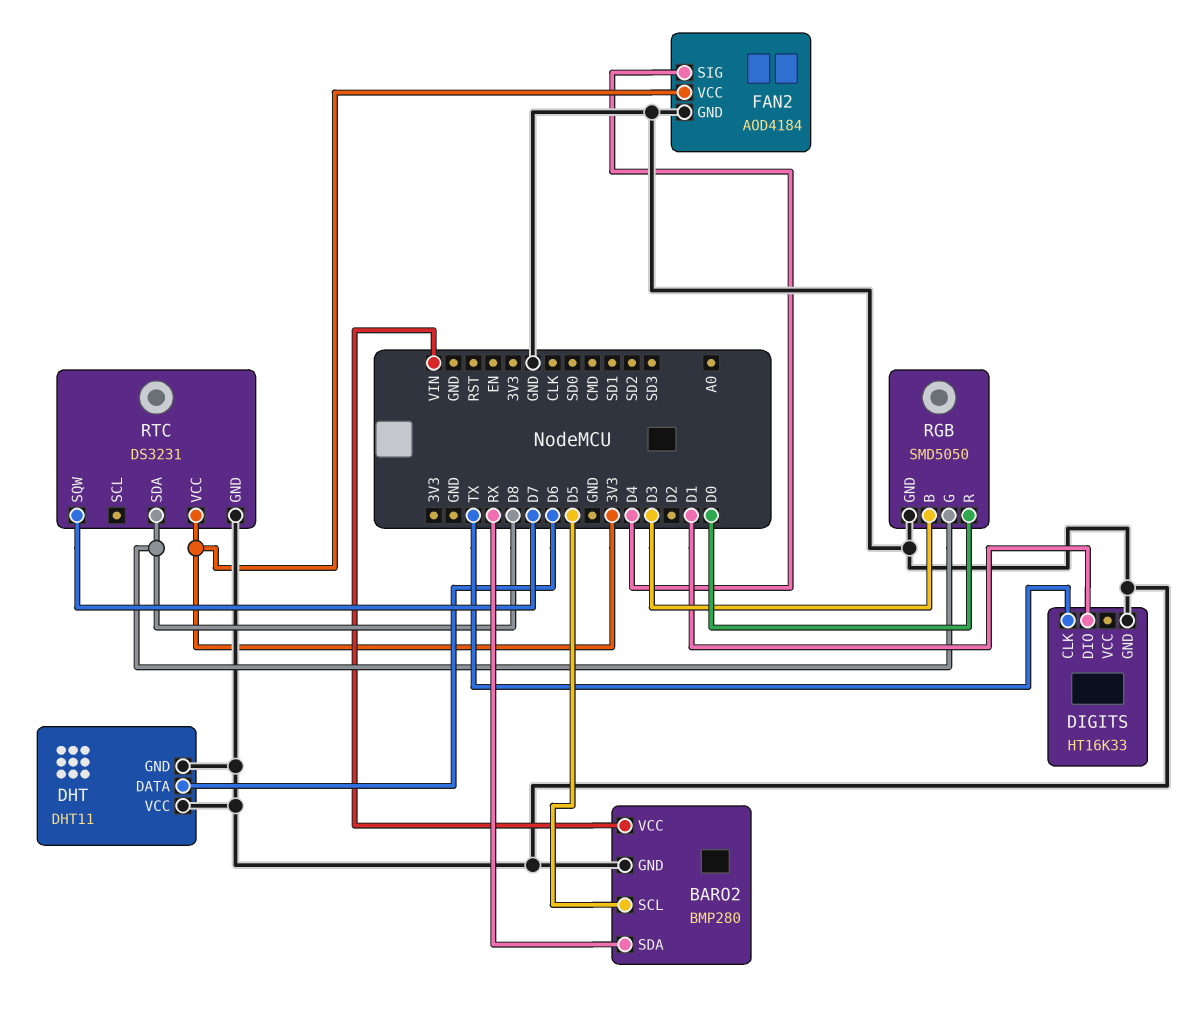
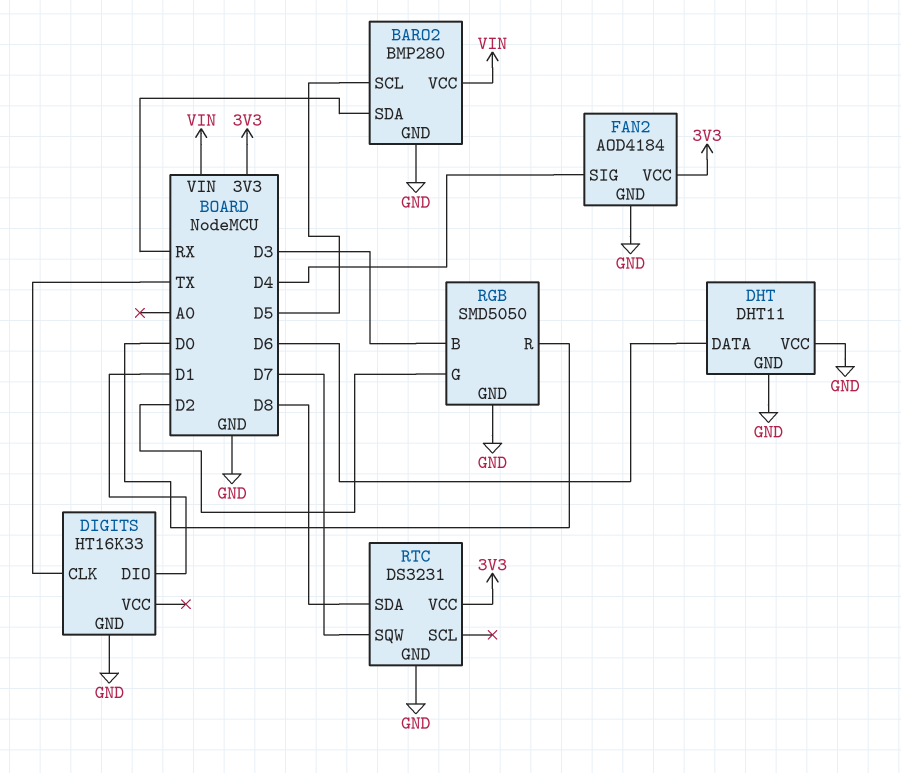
RGB pin G: D8 -> D2

